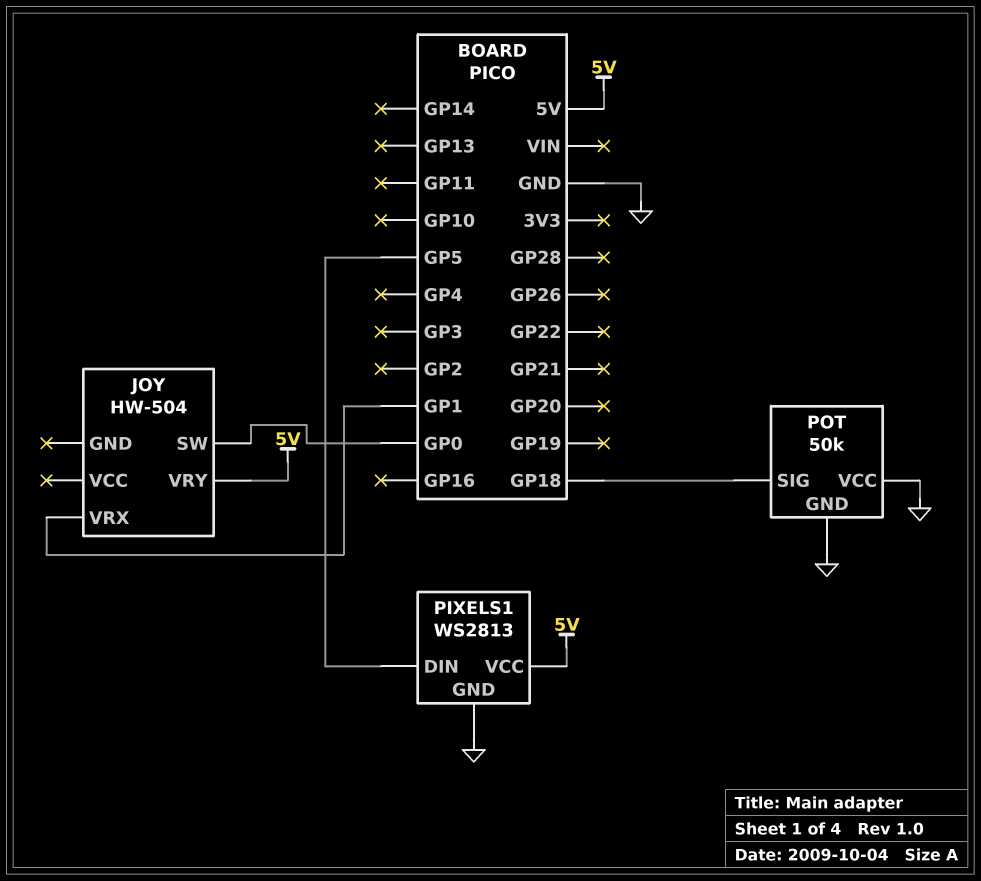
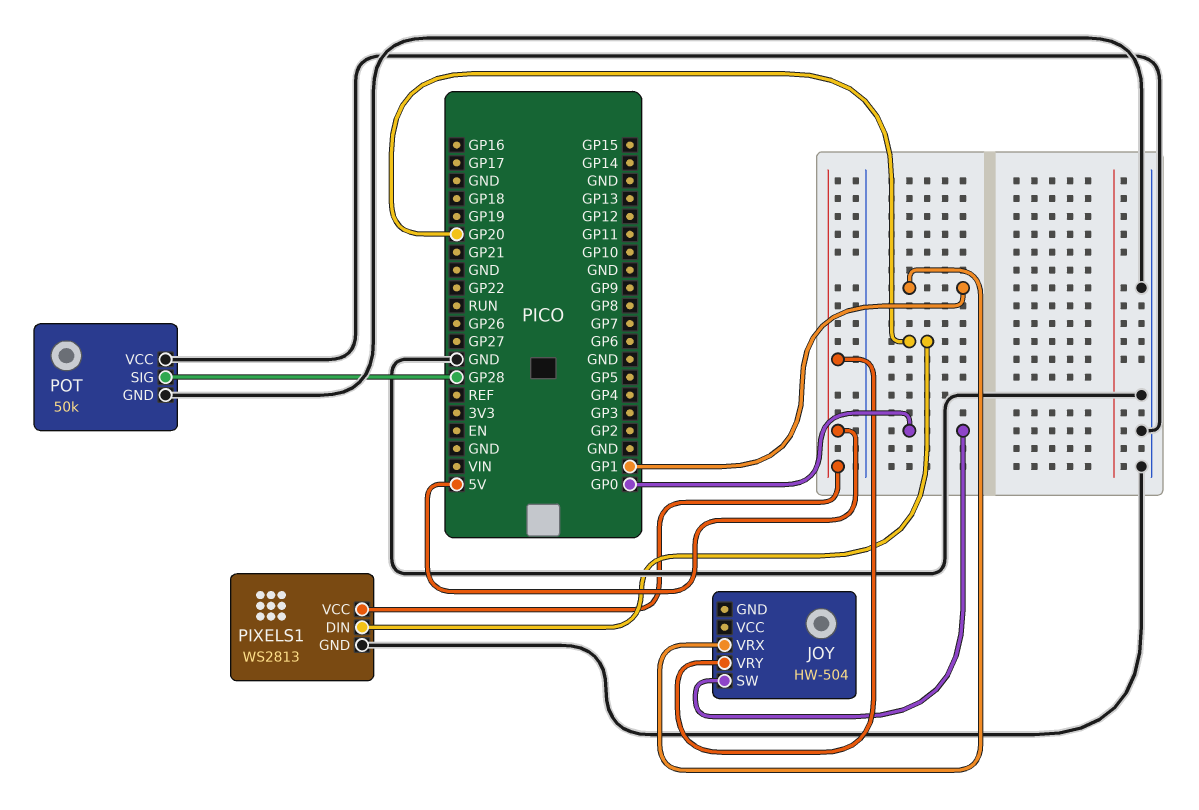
PIXELS1 pin DIN: GP5 -> GP20
POT pin SIG: GP18 -> GP28

